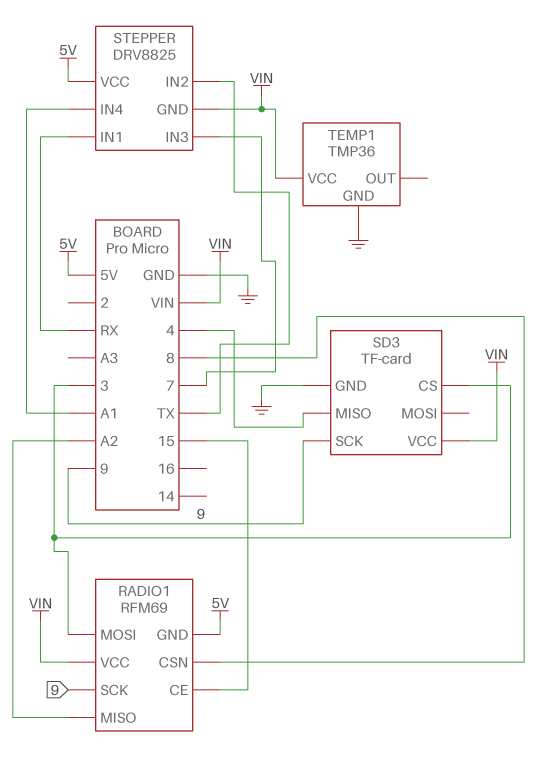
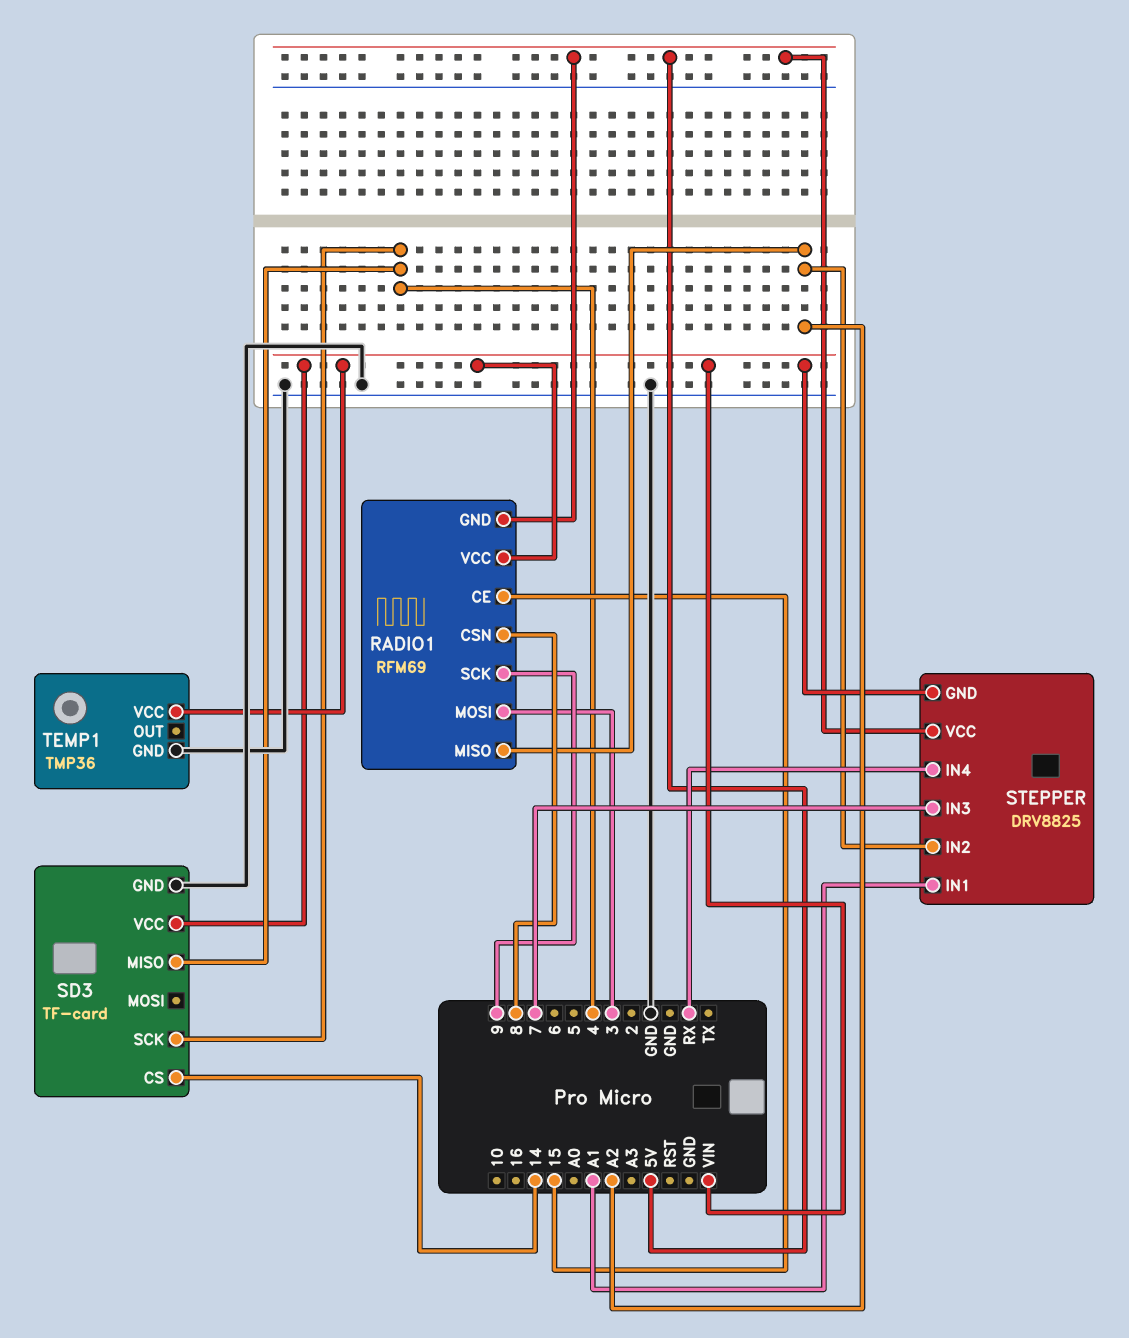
SD3 pin CS: 3 -> 14
SD3 pin SCK: 9 -> 4
STEPPER pin IN1: RX -> A1
STEPPER pin IN2: TX -> A2
STEPPER pin IN4: A1 -> RX

